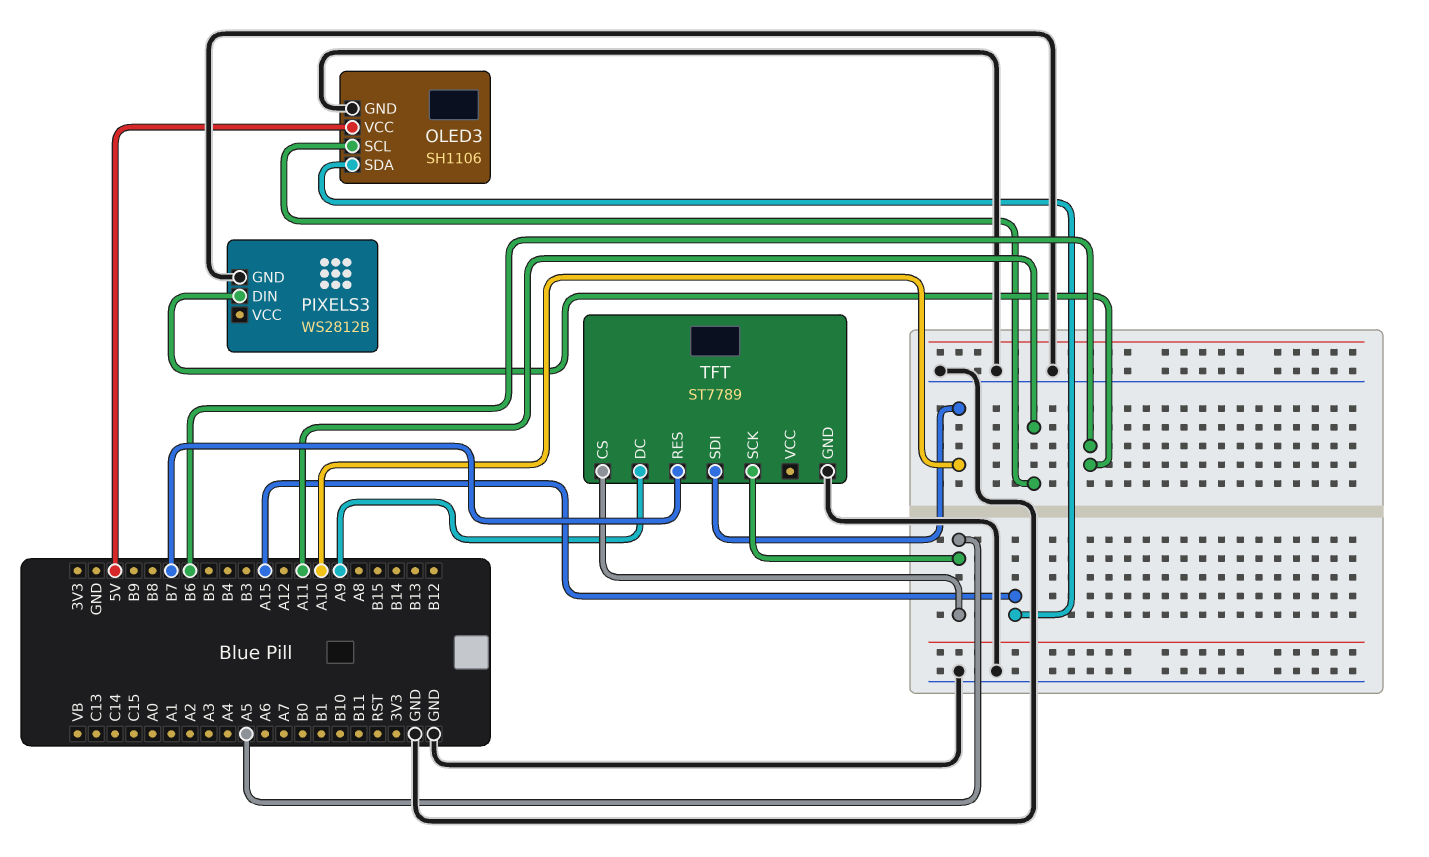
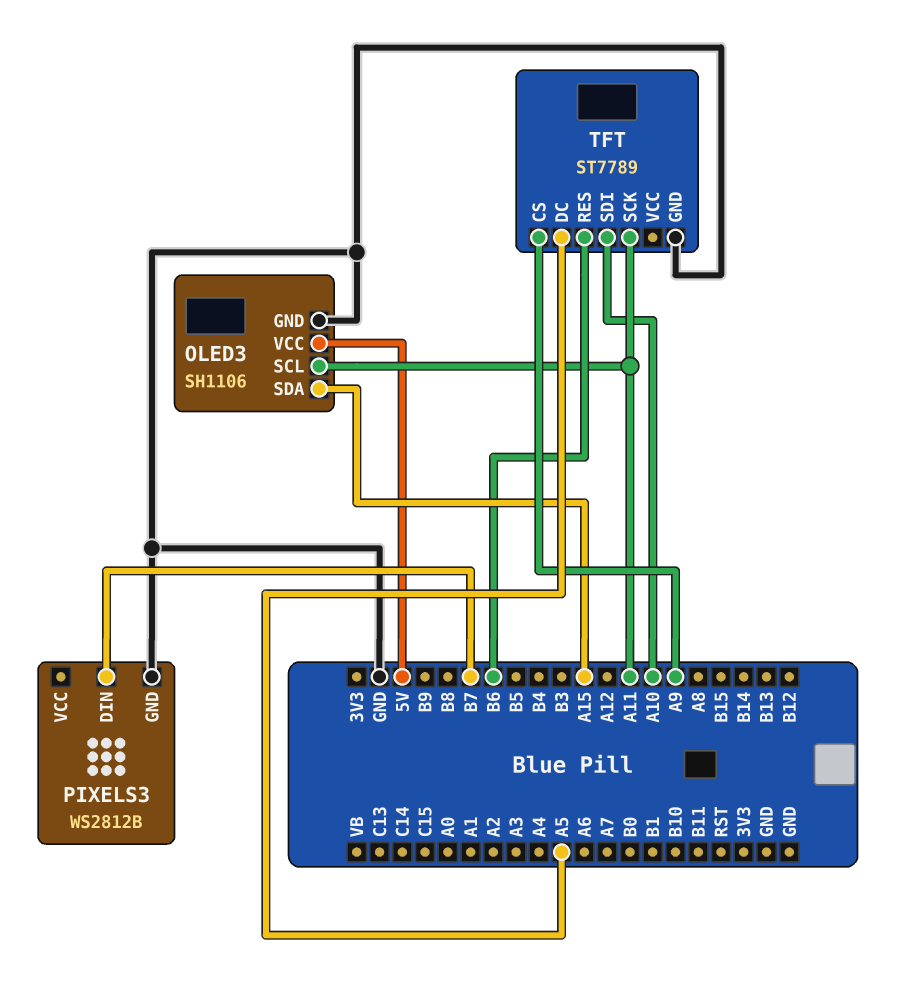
PIXELS3 pin DIN: B6 -> B7
TFT pin CS: A5 -> A9
TFT pin DC: A9 -> A5
TFT pin RES: B7 -> B6
TFT pin SCK: A5 -> A11

